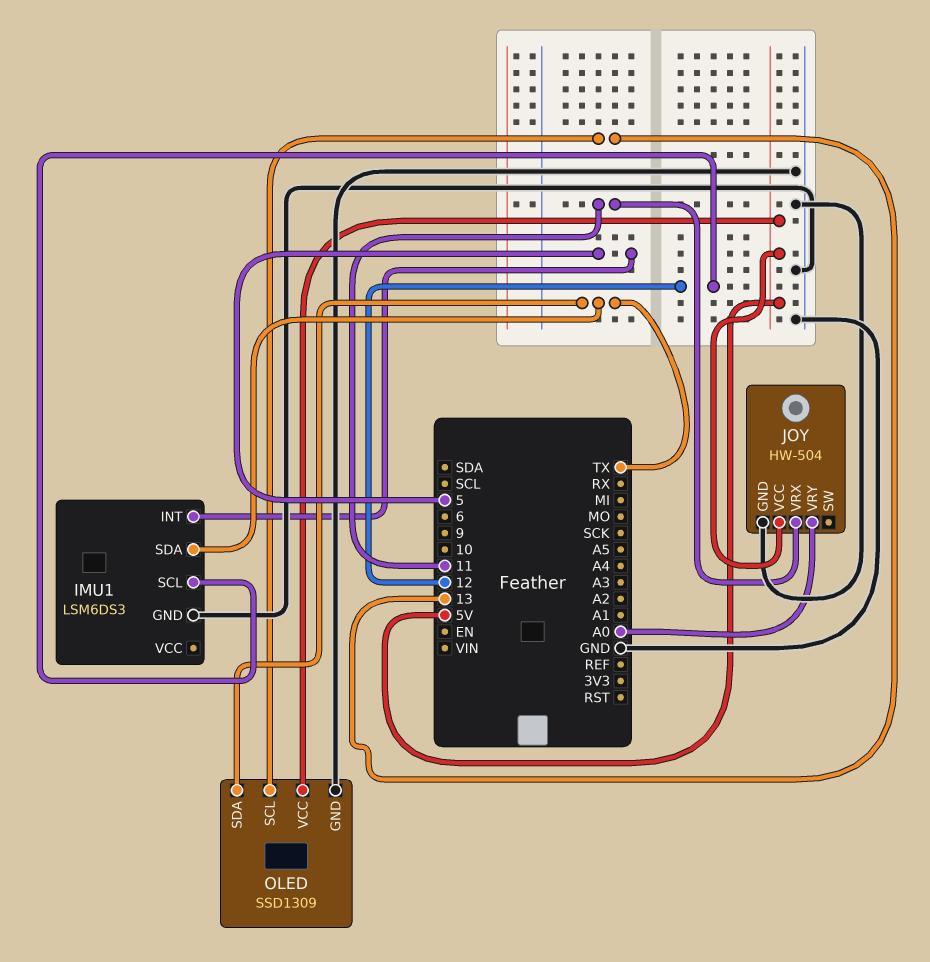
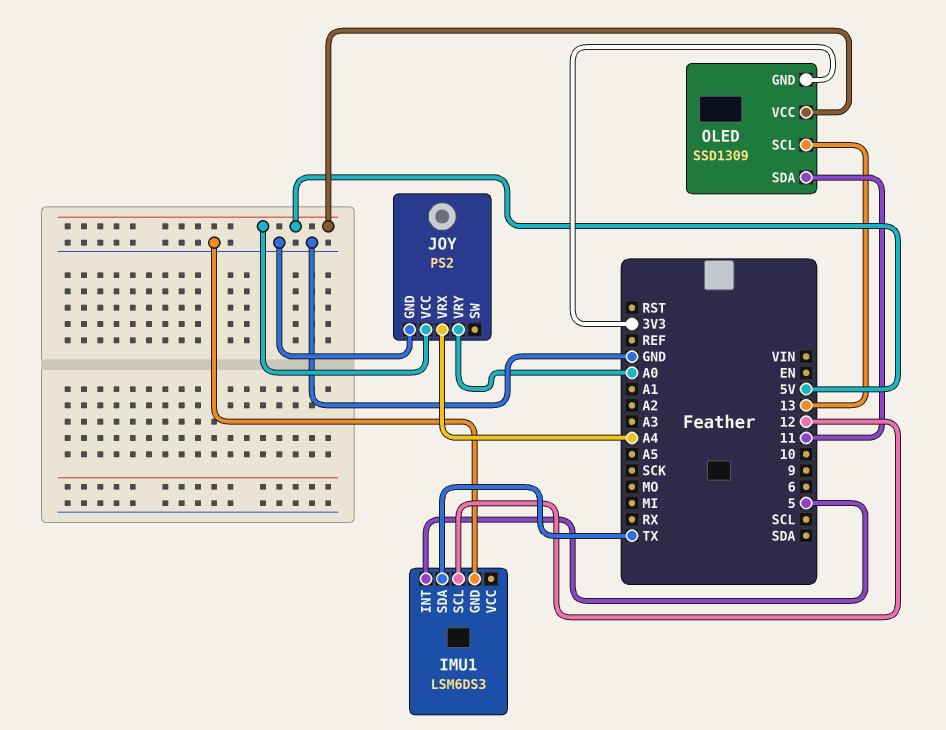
JOY: HW-504 -> PS2
JOY pin VRX: 11 -> A4
OLED pin GND: GND -> 3V3
OLED pin SDA: TX -> 11

